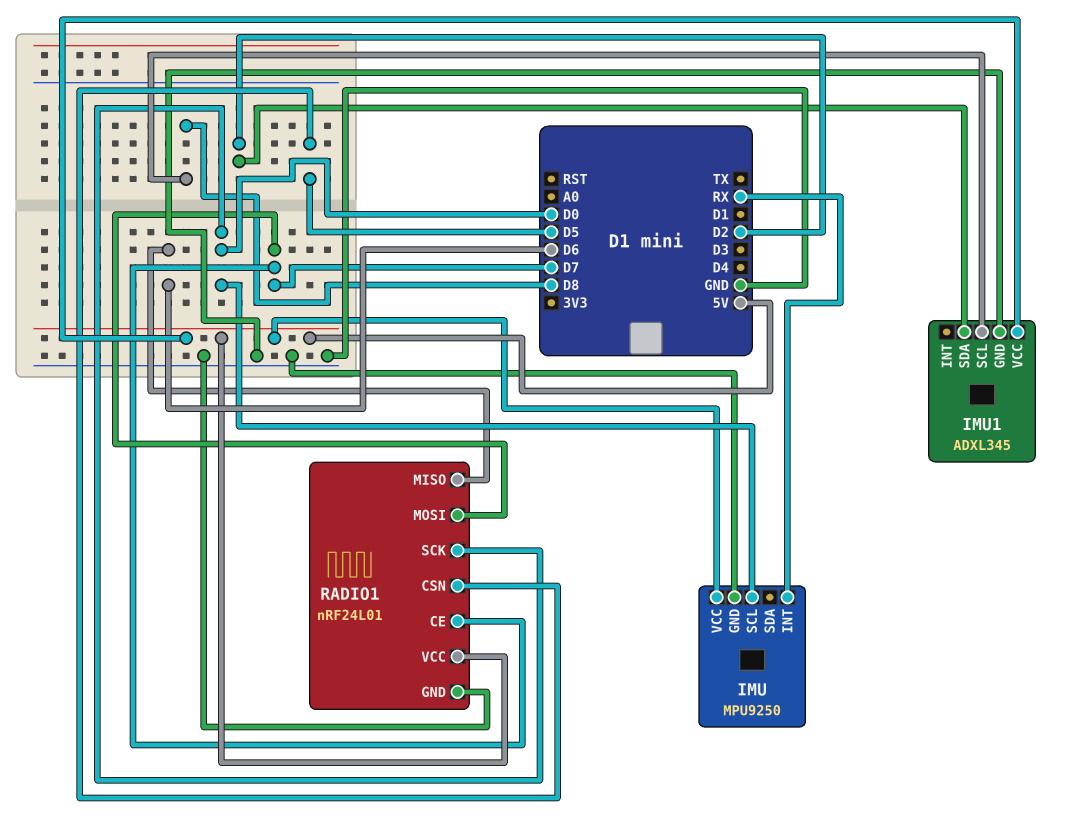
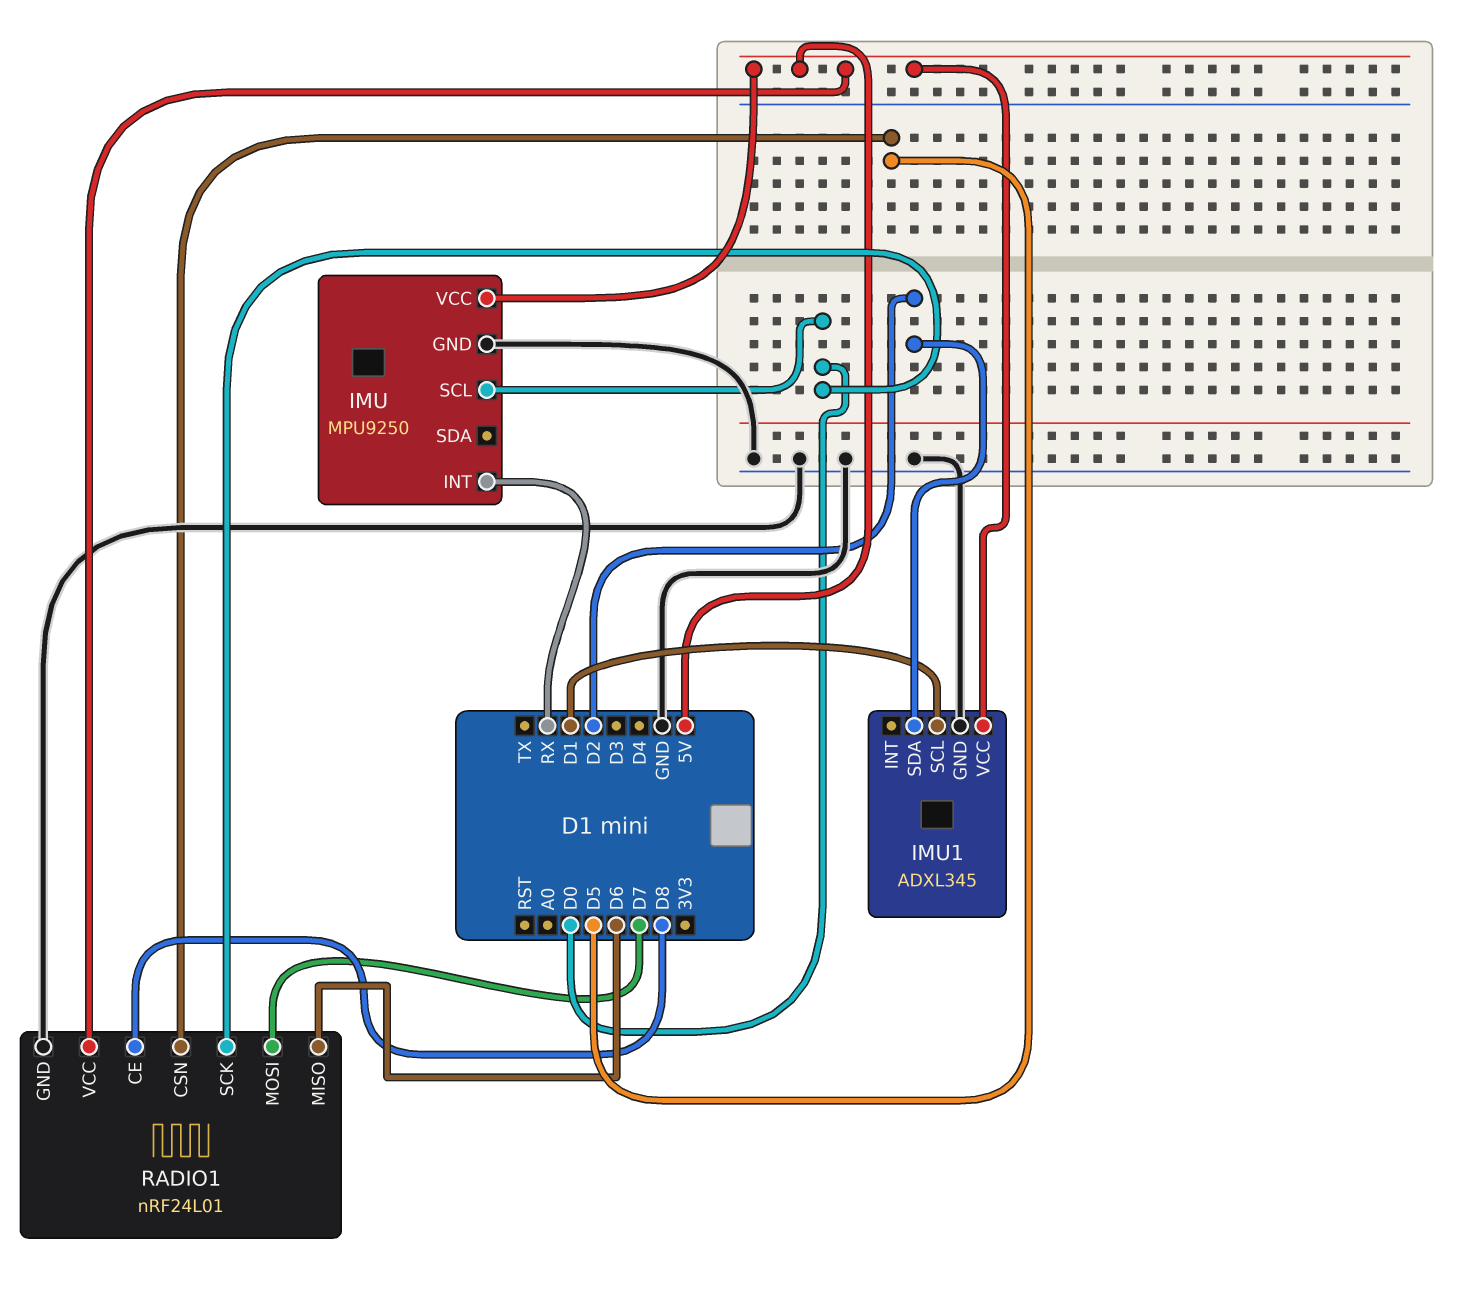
IMU1 pin SCL: D8 -> D1
RADIO1 pin CE: D7 -> D8

